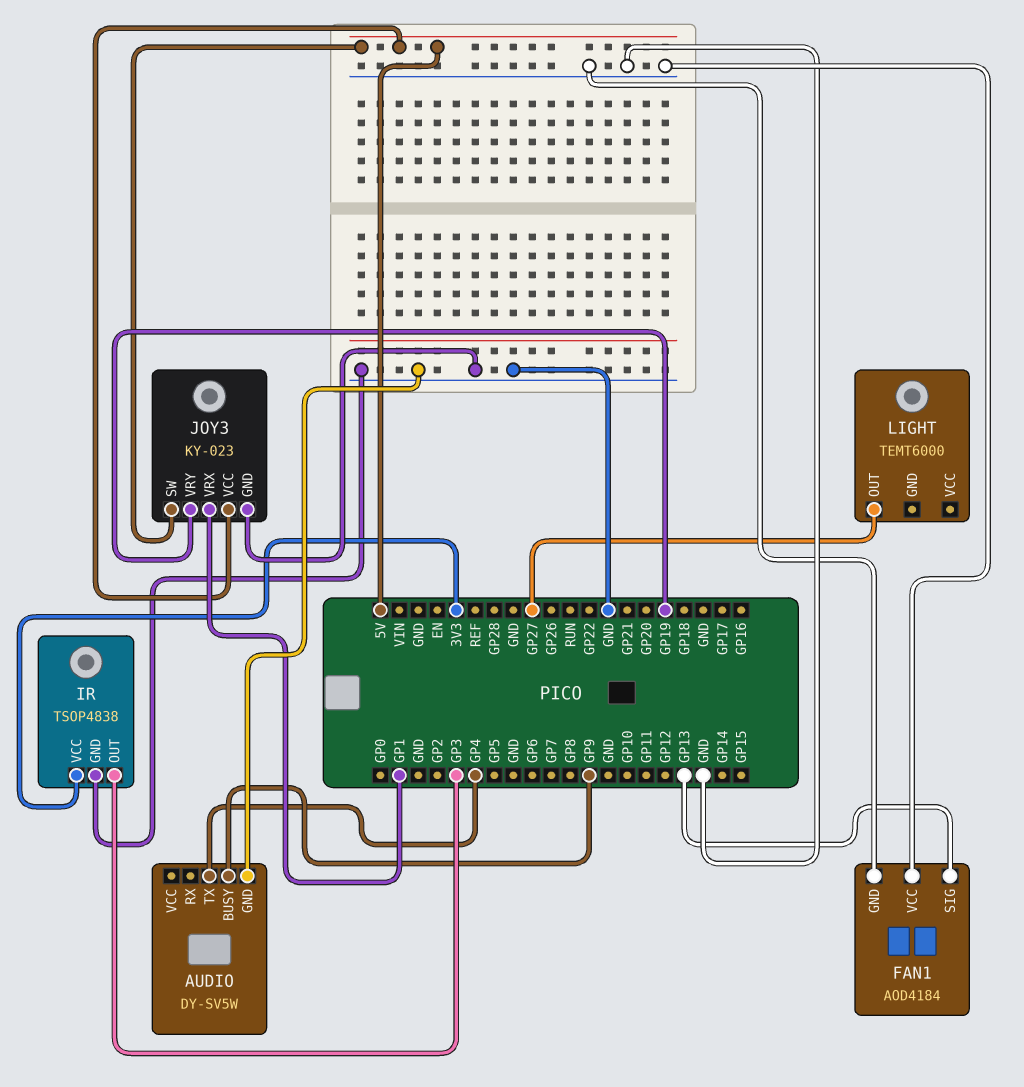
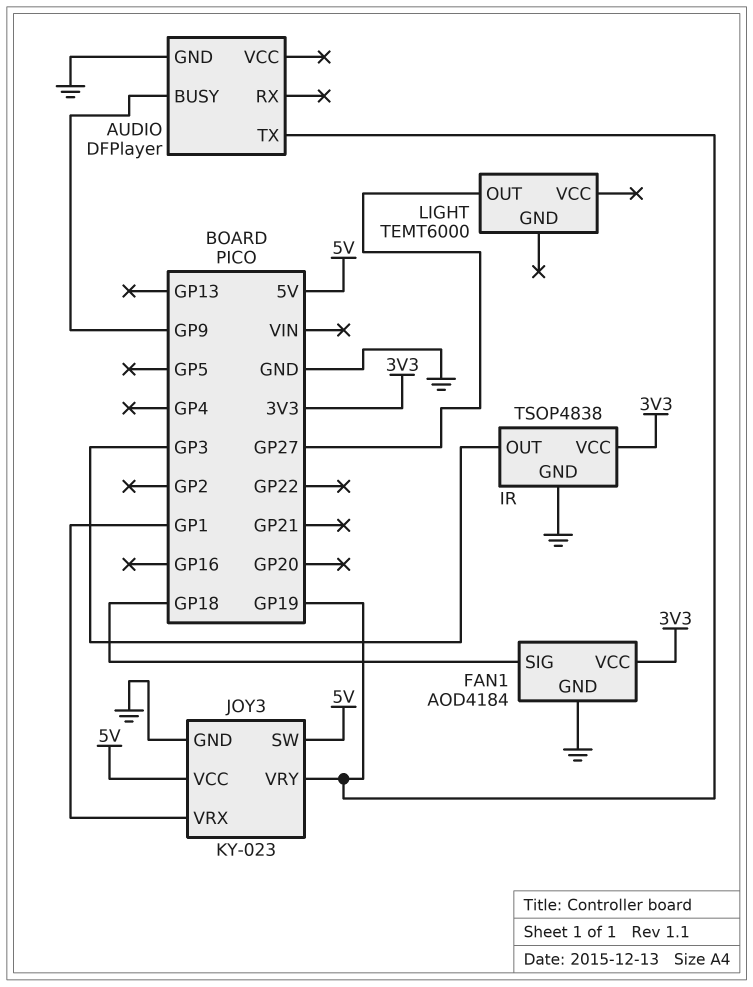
AUDIO: DY-SV5W -> DFPlayer
AUDIO pin TX: GP4 -> GP19
FAN1 pin SIG: GP13 -> GP18
FAN1 pin VCC: GND -> 3V3

